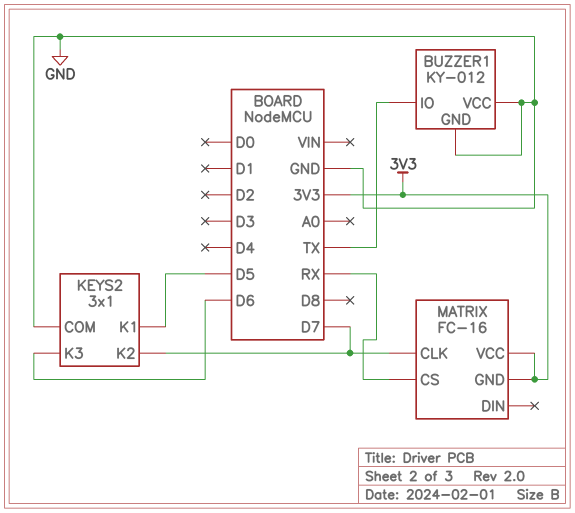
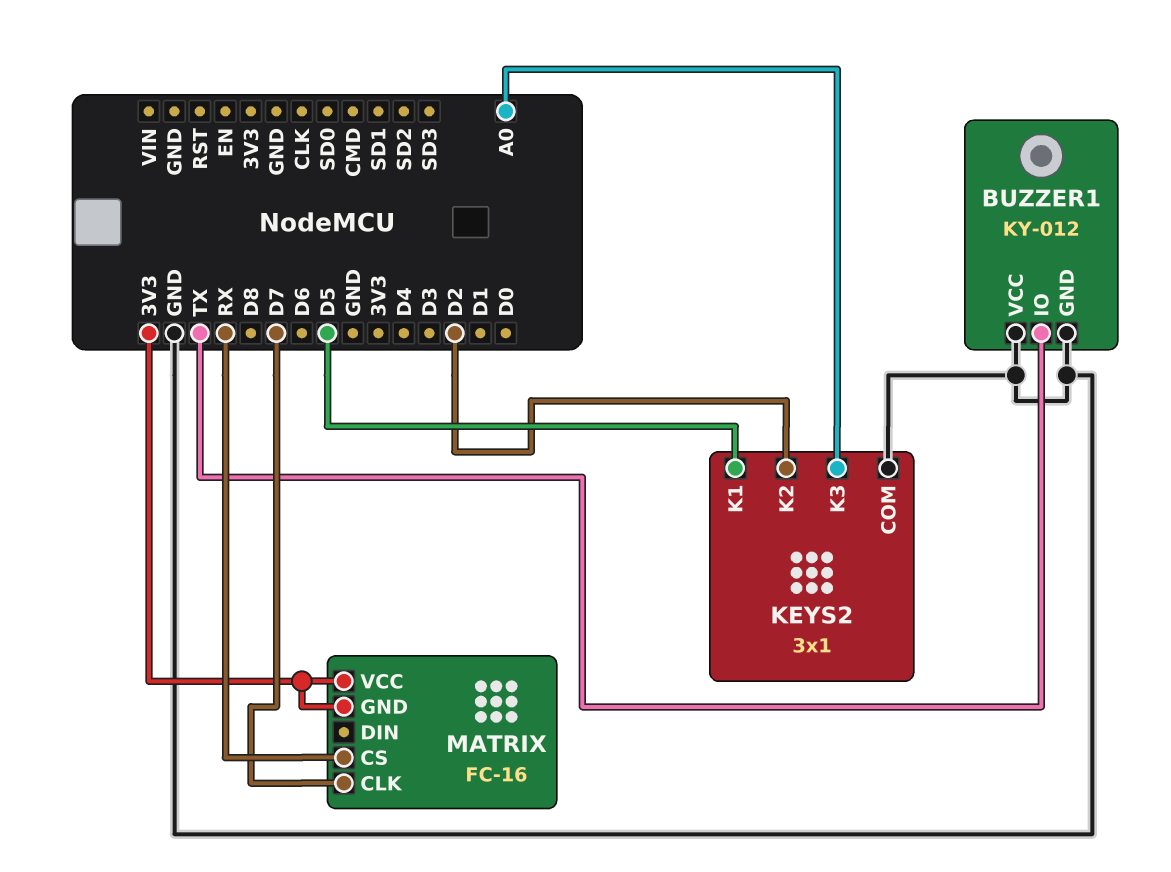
KEYS2 pin K2: D7 -> D2
KEYS2 pin K3: D6 -> A0

